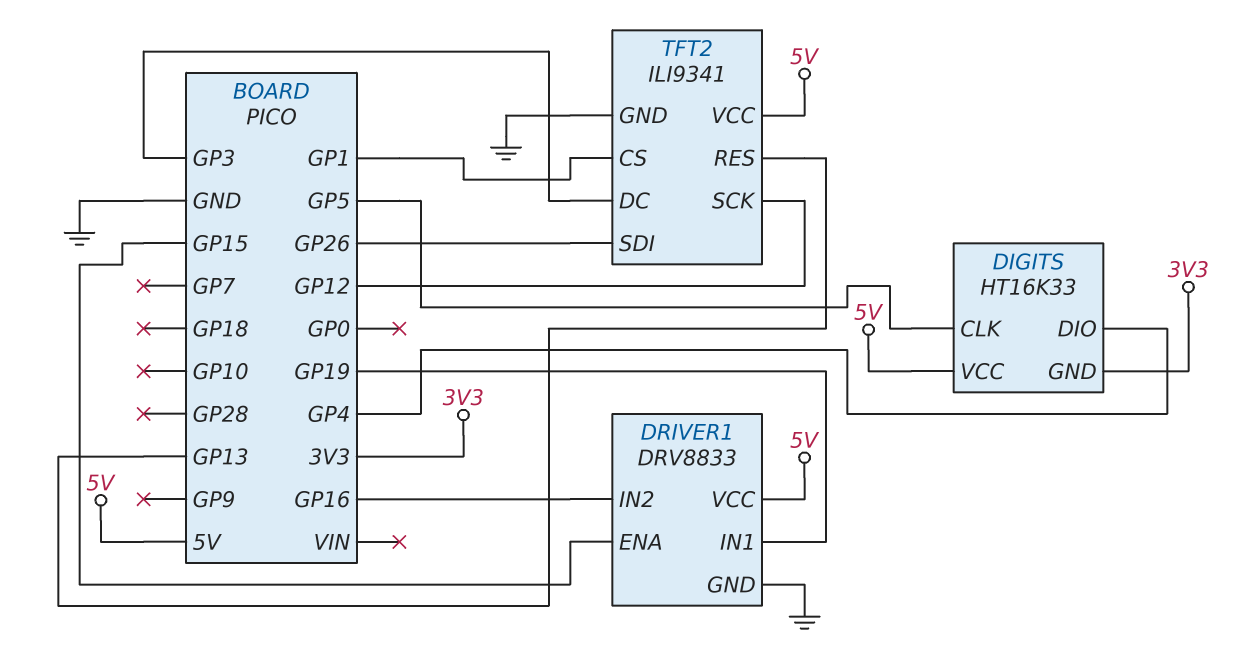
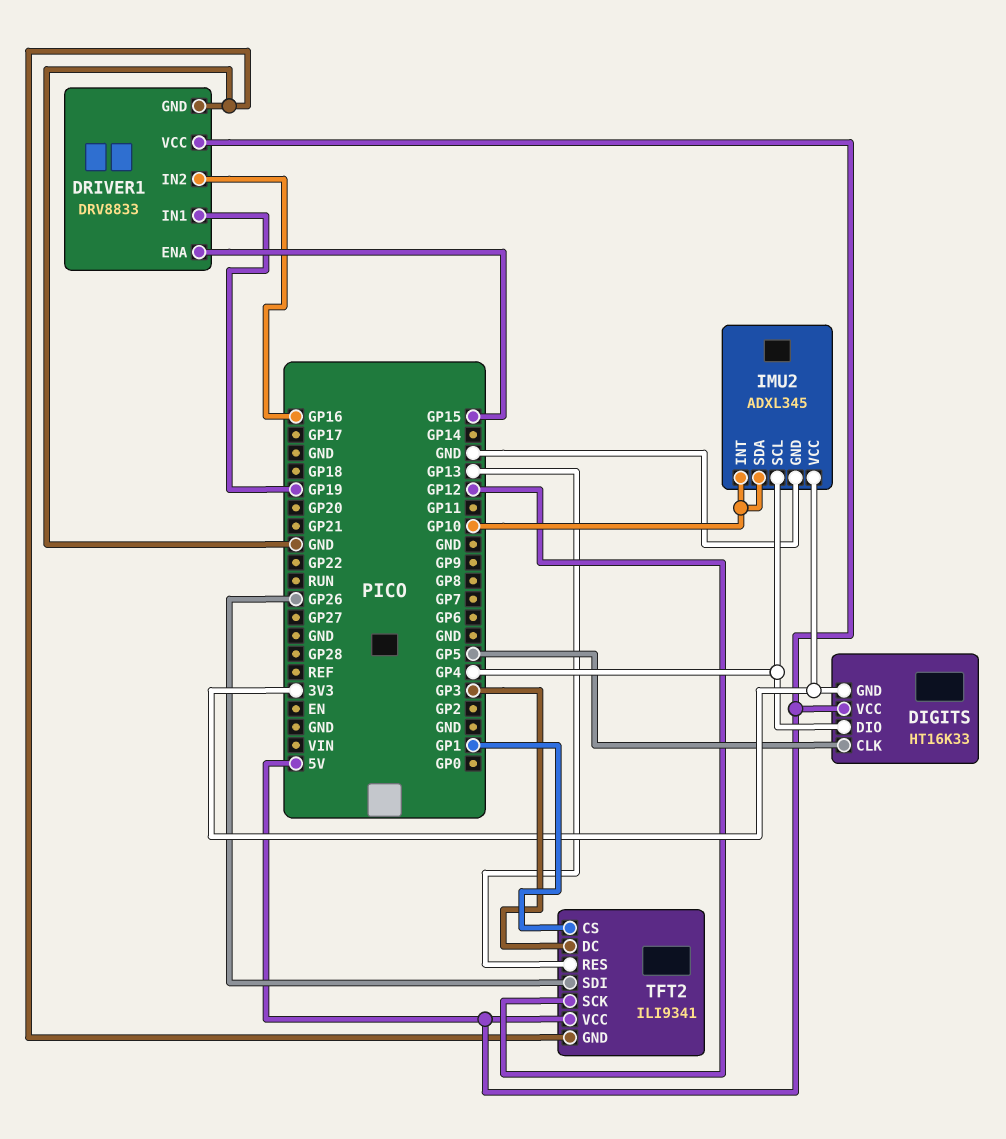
IMU2: none -> ADXL345
IMU2 pin GND: none -> GND
IMU2 pin INT: none -> GP10
IMU2 pin SCL: none -> GP4
IMU2 pin SDA: none -> GP10
IMU2 pin VCC: none -> 3V3

